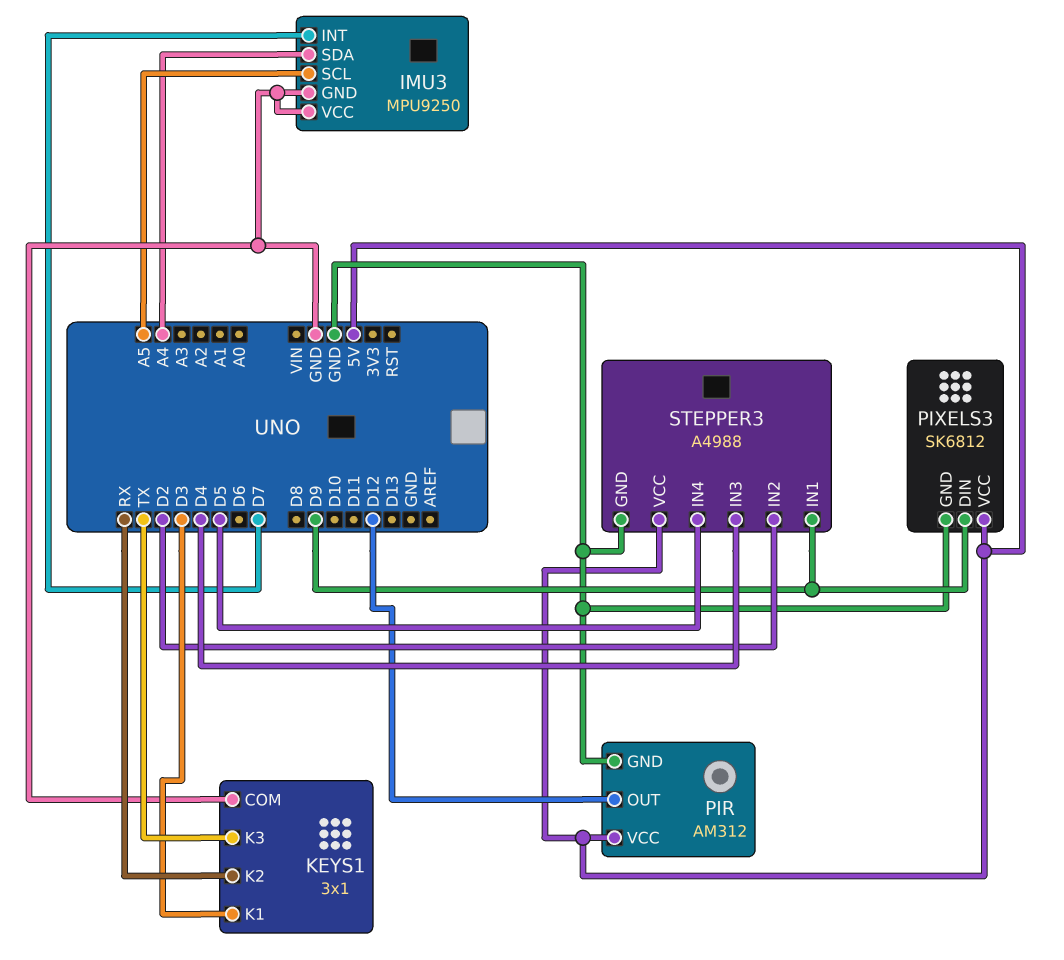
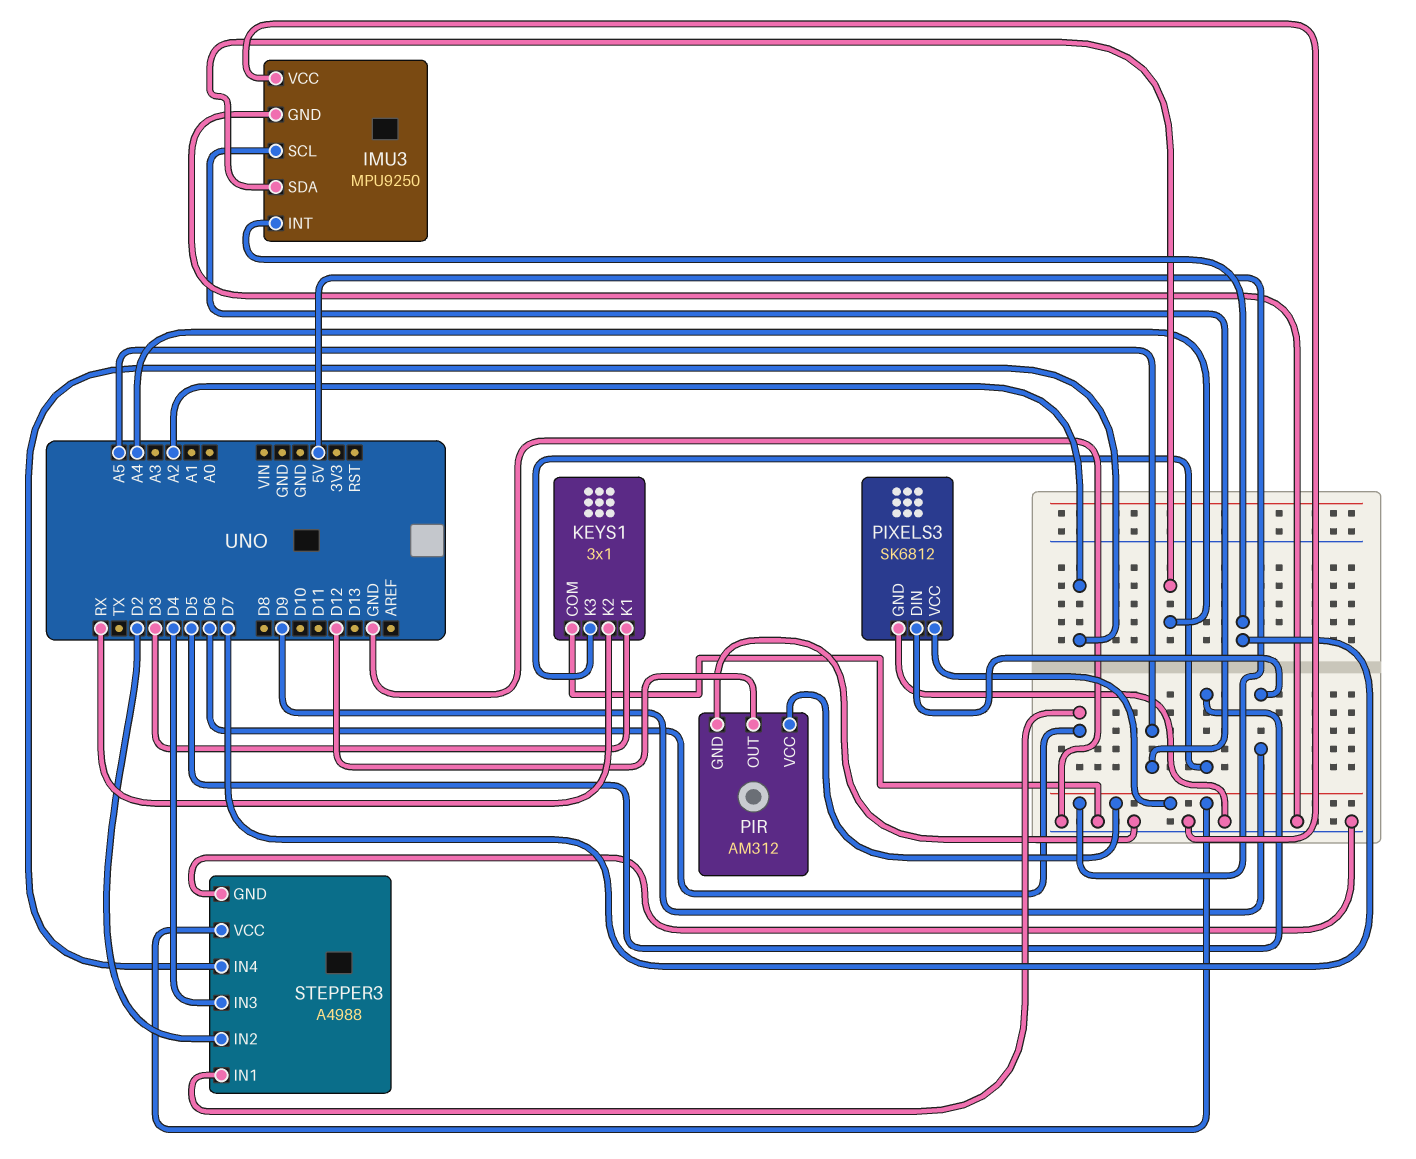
KEYS1 pin K3: TX -> D5
STEPPER3 pin IN1: D9 -> D6
STEPPER3 pin IN4: D5 -> A2

